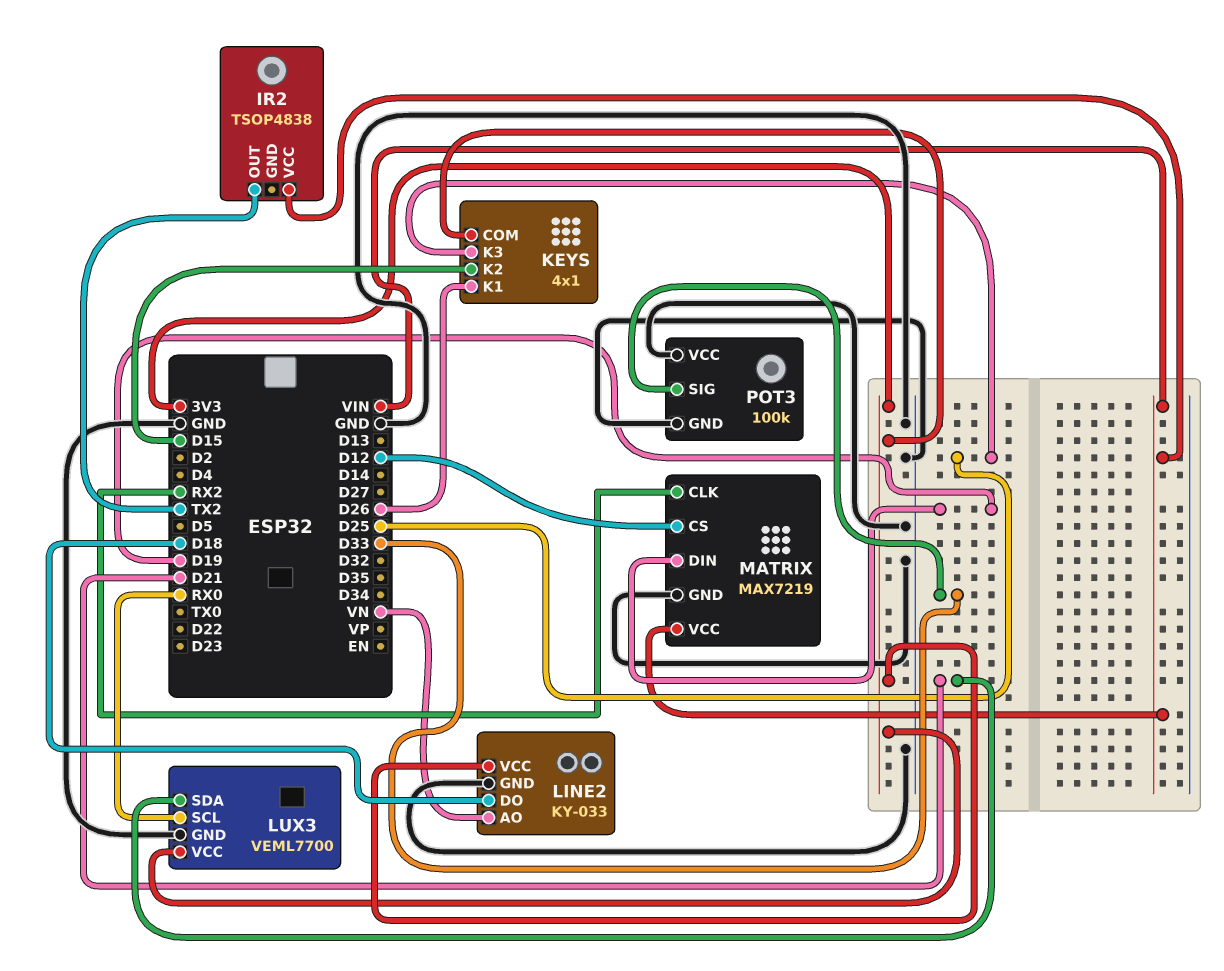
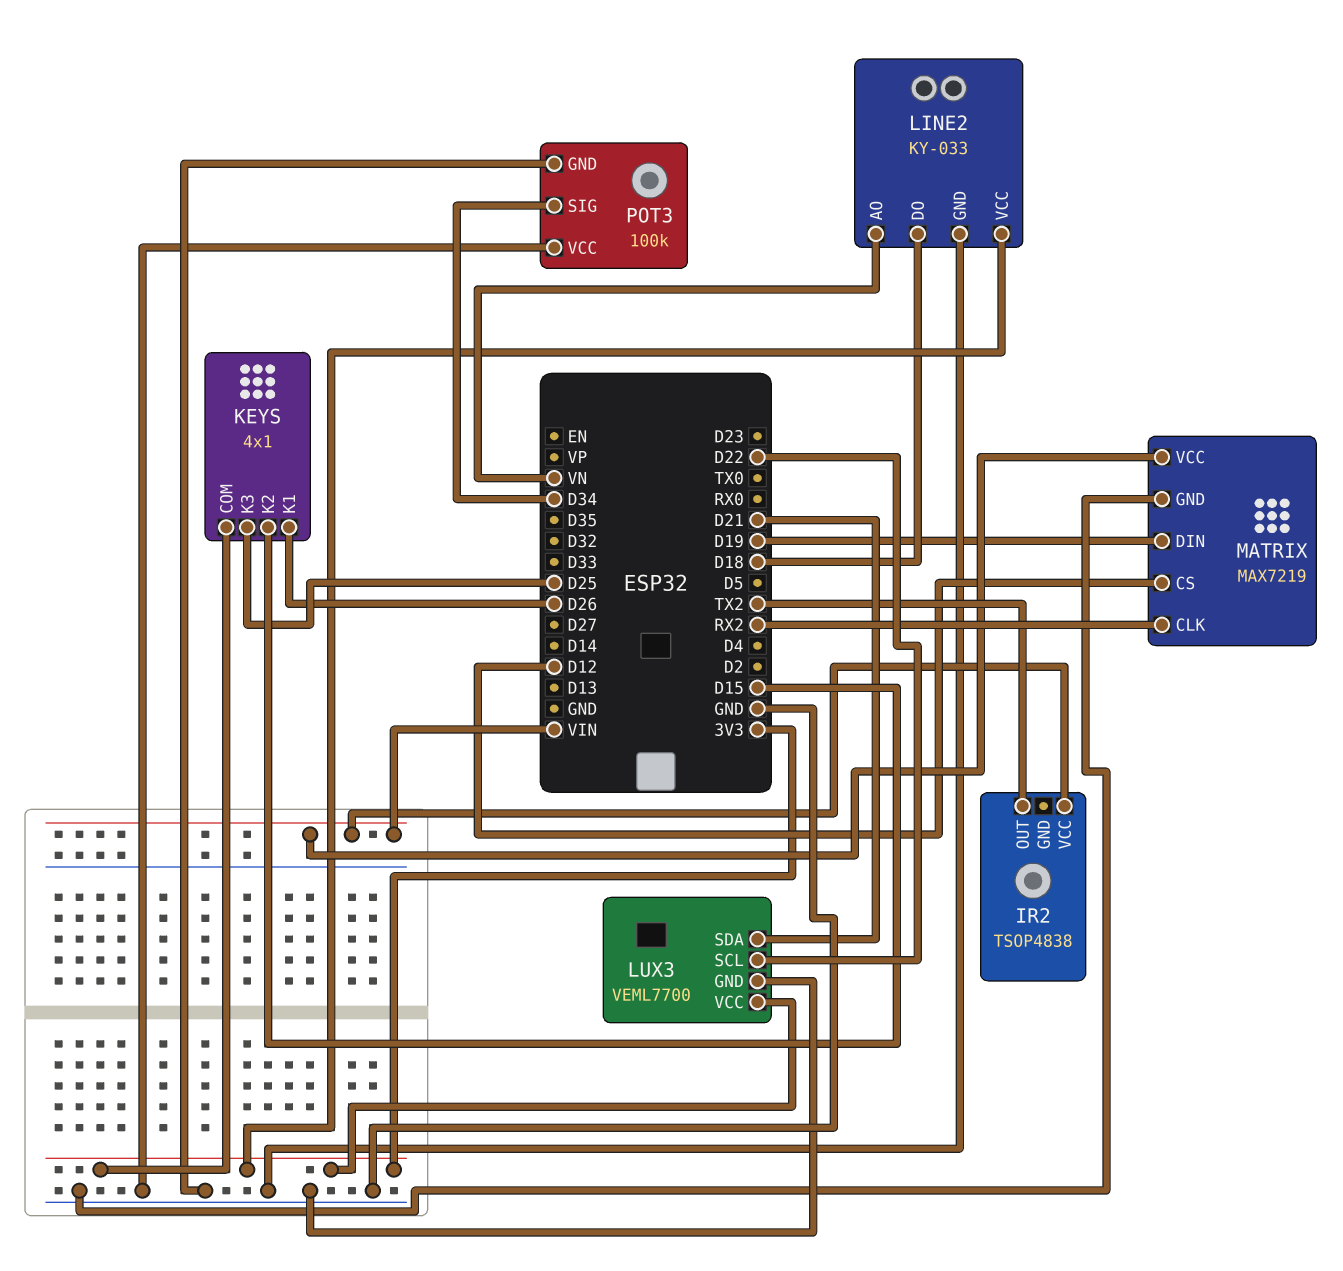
LUX3 pin SCL: RX0 -> D22
POT3 pin SIG: D33 -> D34

